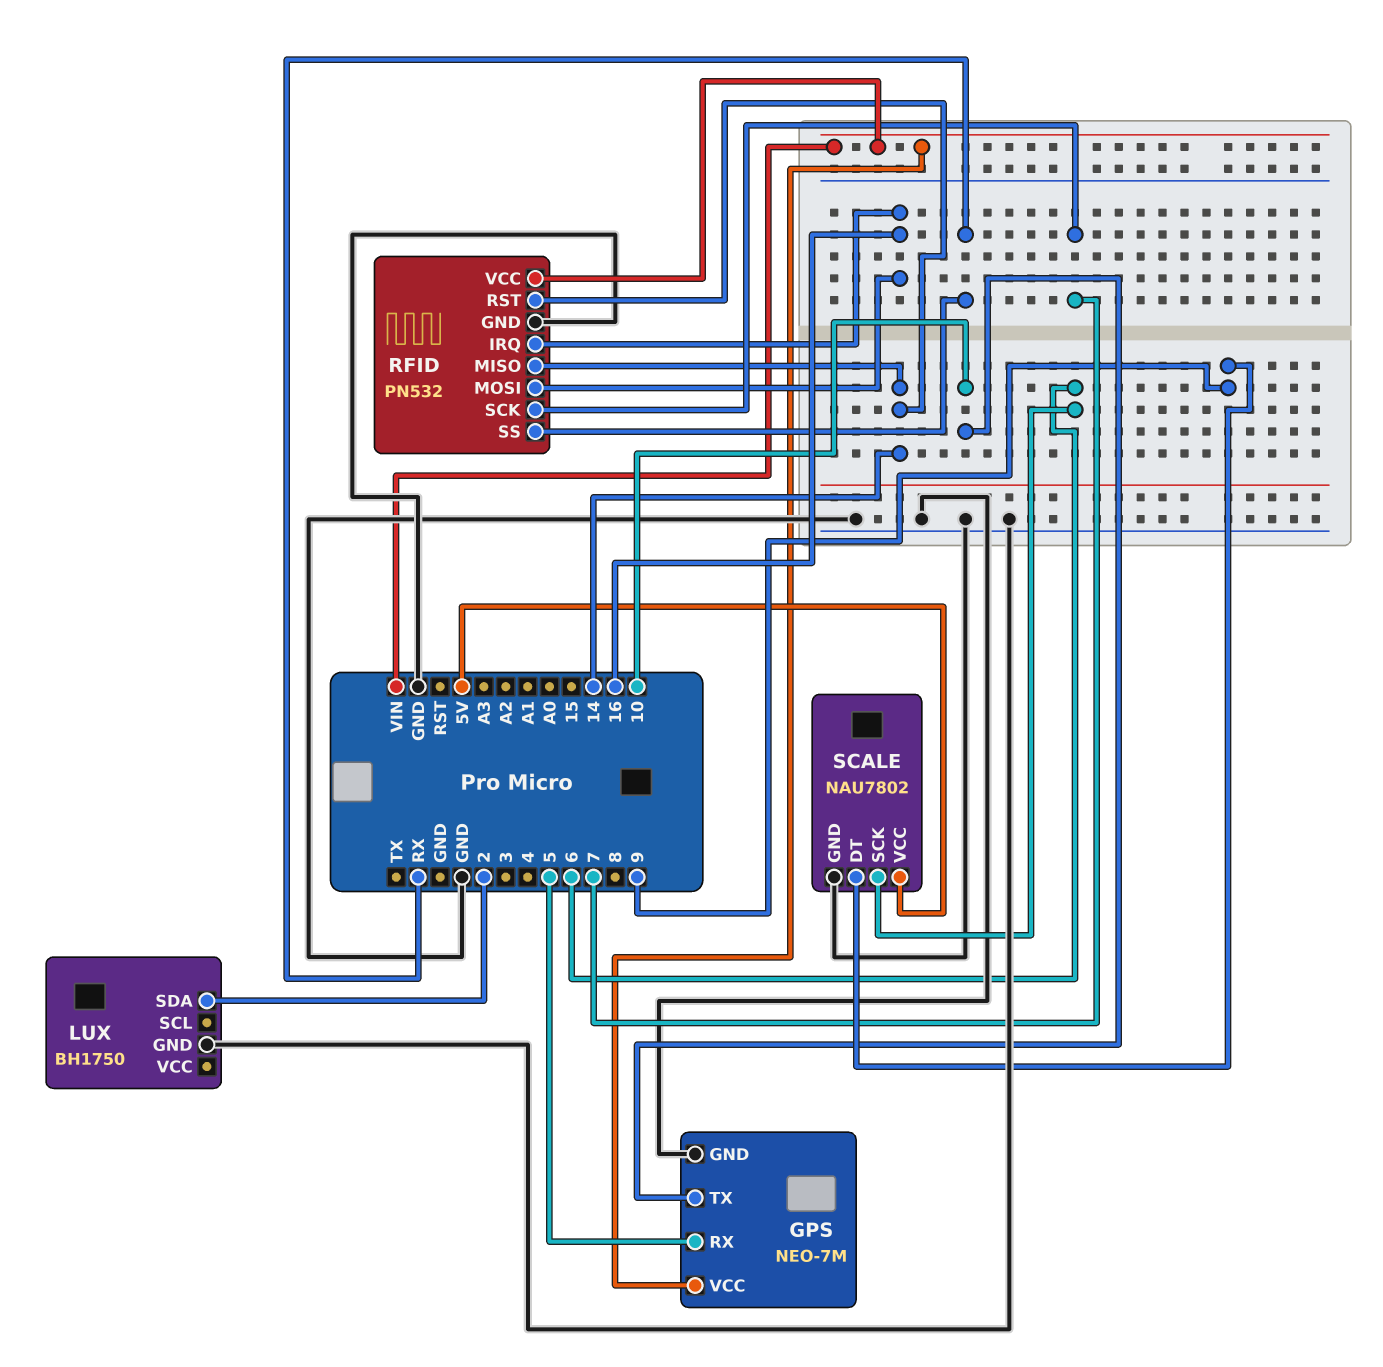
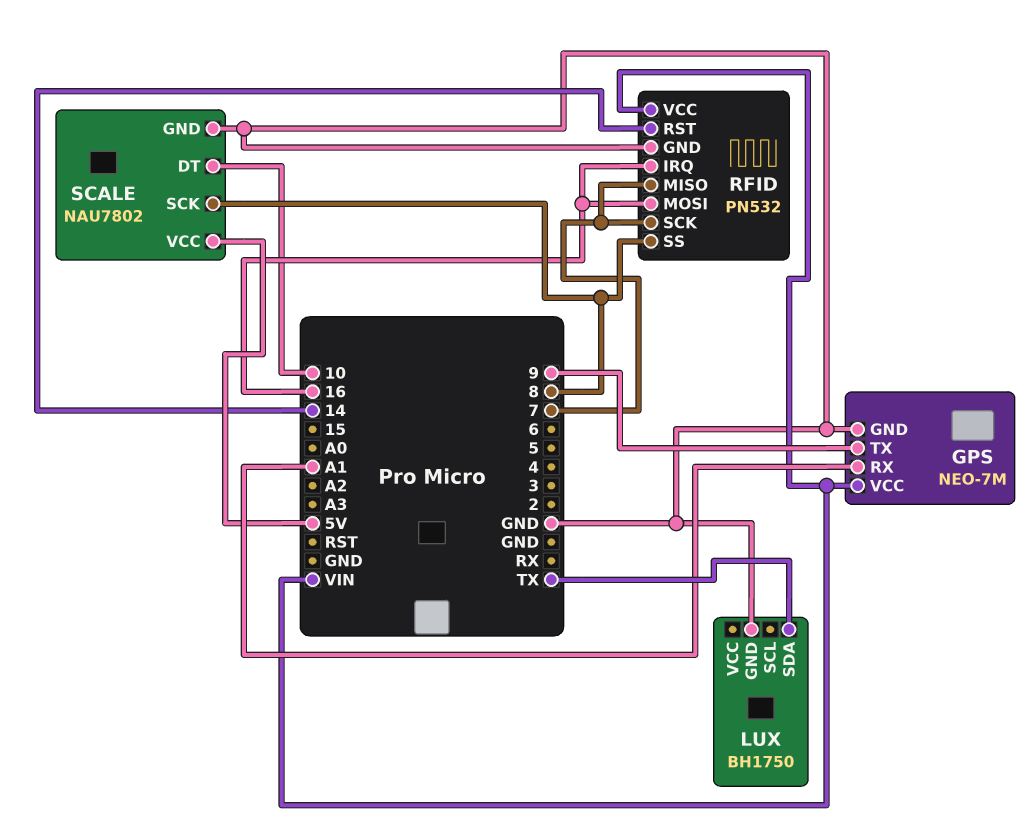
GPS pin RX: 5 -> A1
GPS pin TX: 10 -> 9
LUX pin SDA: 2 -> TX
RFID pin MISO: 14 -> 7
RFID pin SS: RX -> 8
SCALE pin DT: 9 -> 10
SCALE pin SCK: 6 -> 8

